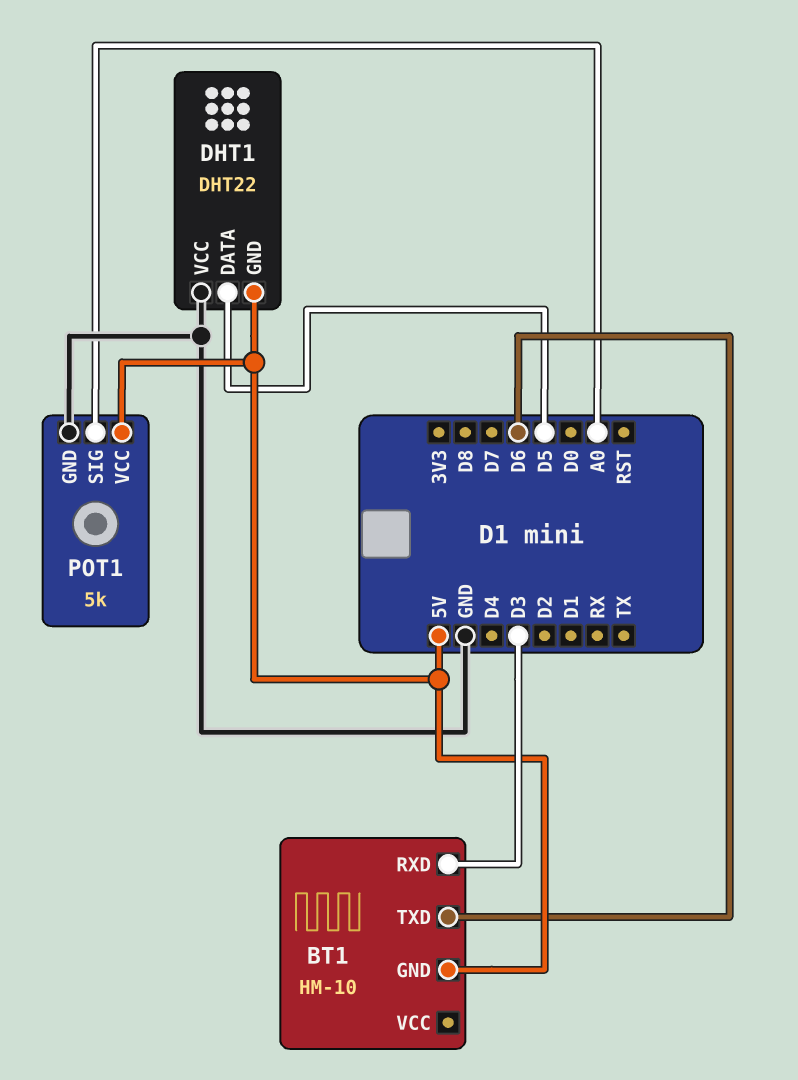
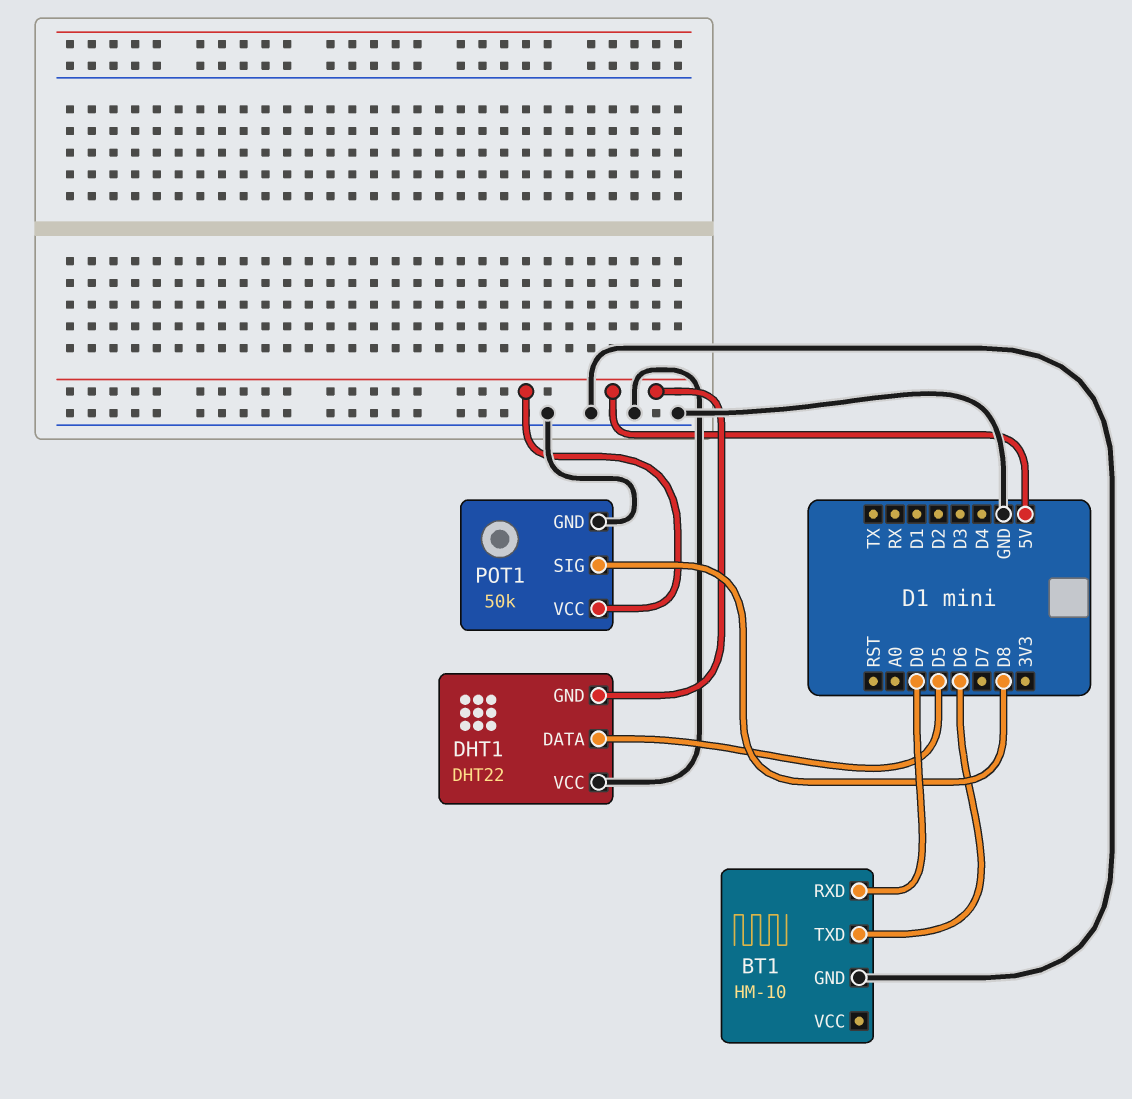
BT1 pin GND: 5V -> GND
BT1 pin RXD: D3 -> D0
POT1: 5k -> 50k
POT1 pin SIG: A0 -> D8

